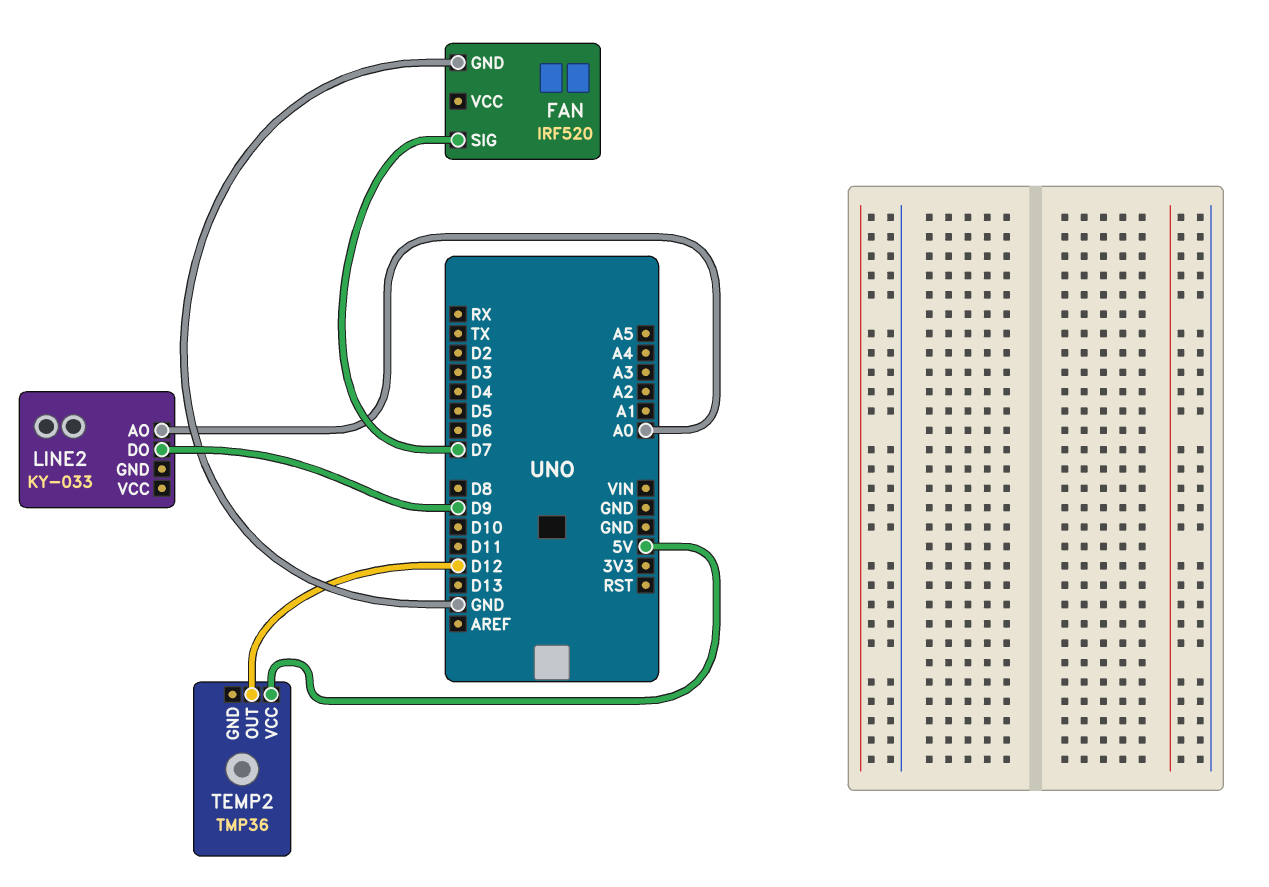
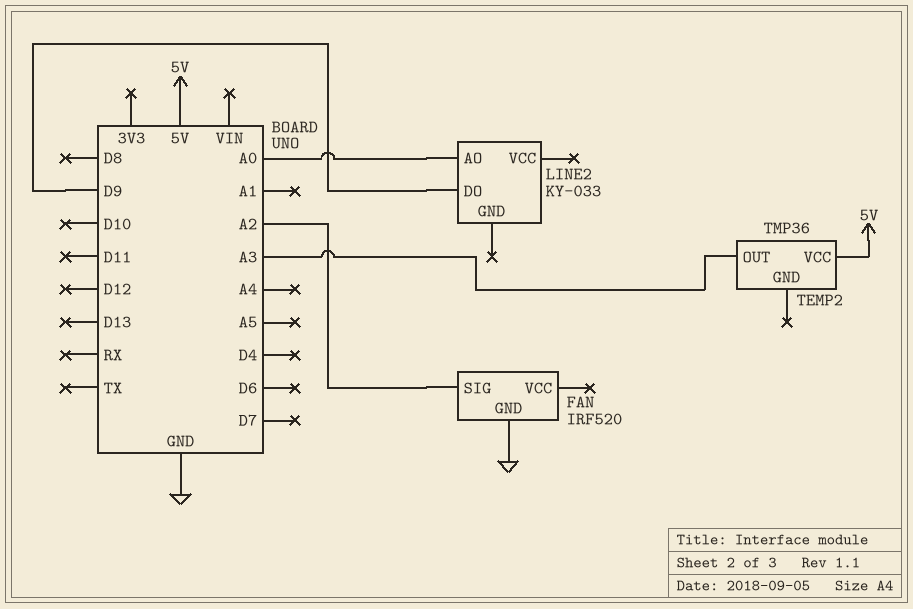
FAN pin SIG: D7 -> A2
TEMP2 pin OUT: D12 -> A3

